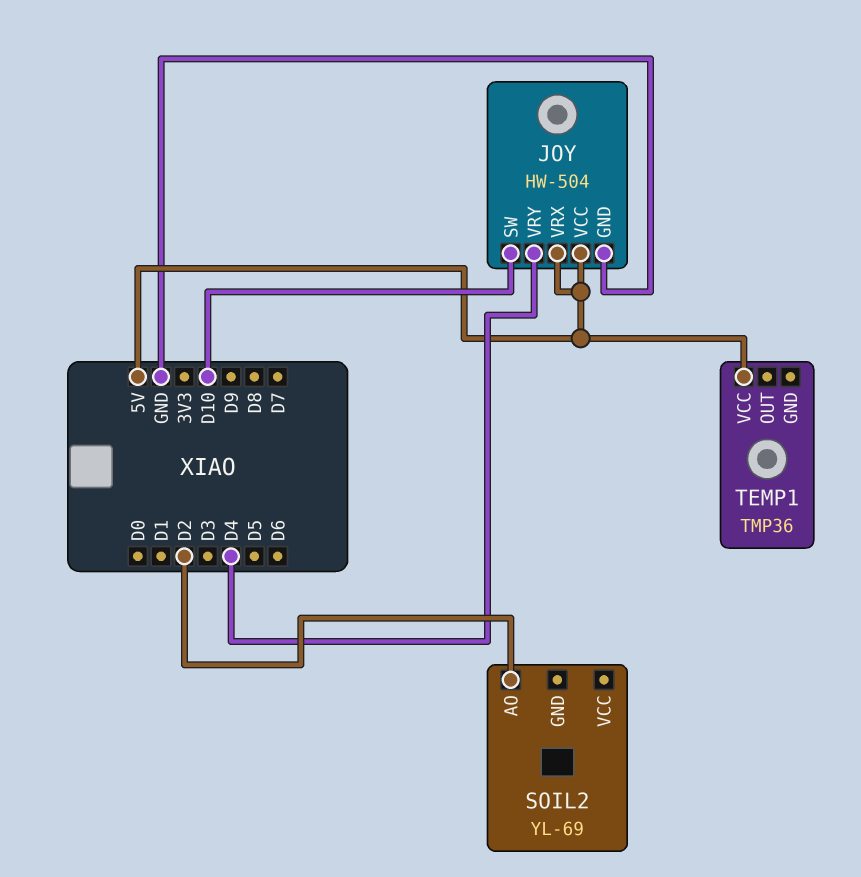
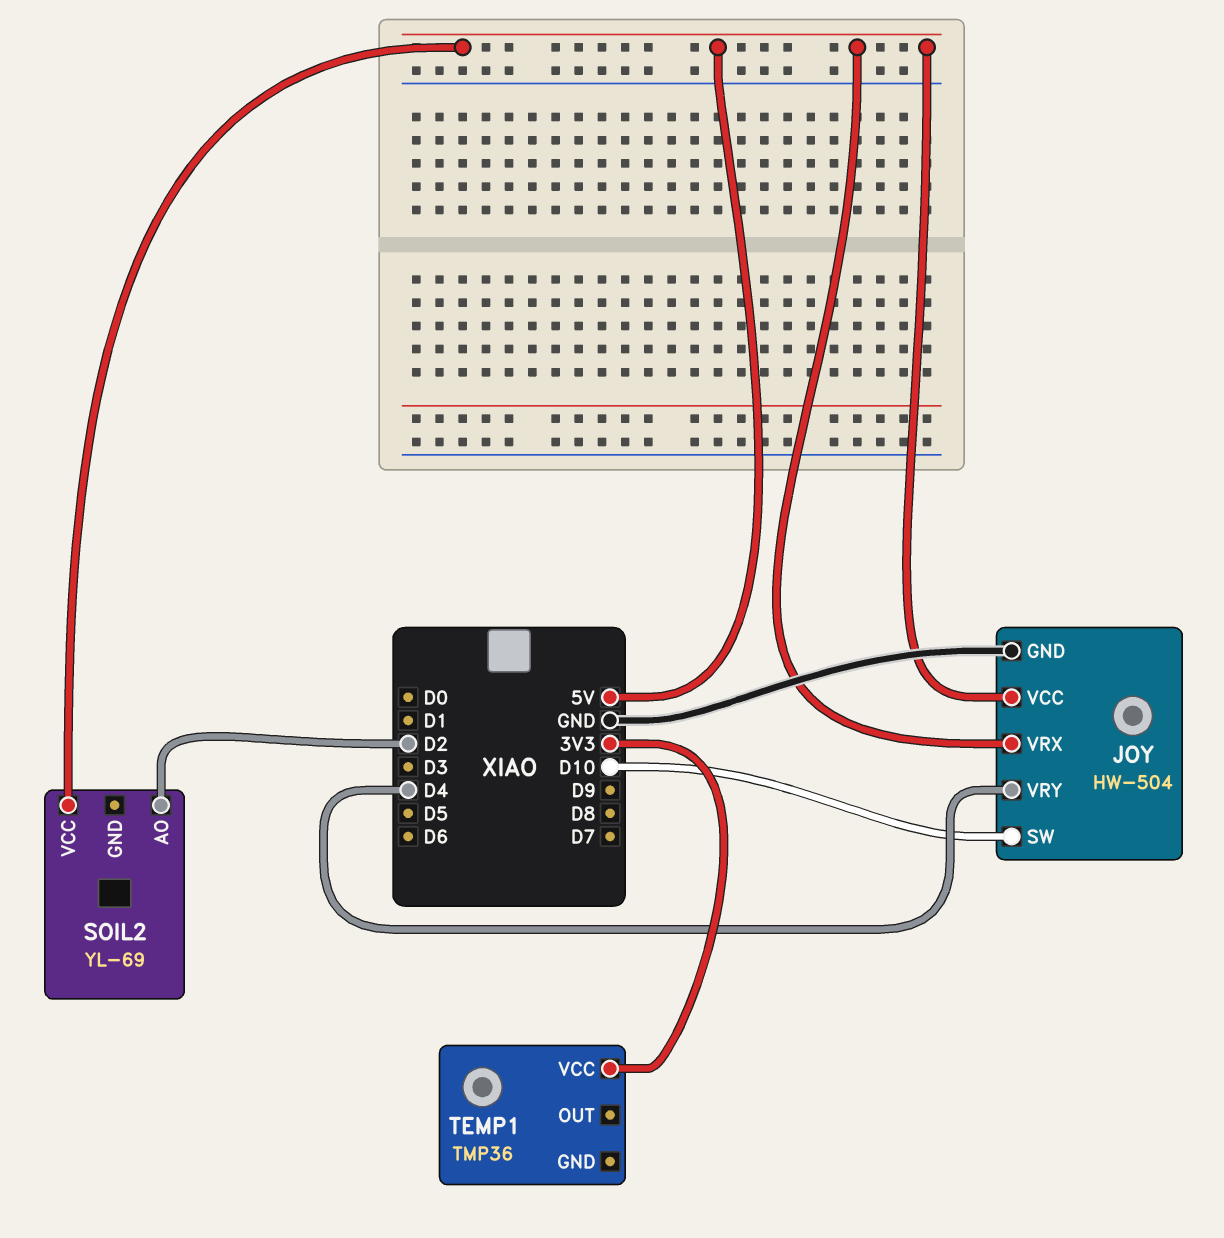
SOIL2 pin VCC: none -> 5V
TEMP1 pin VCC: 5V -> 3V3

